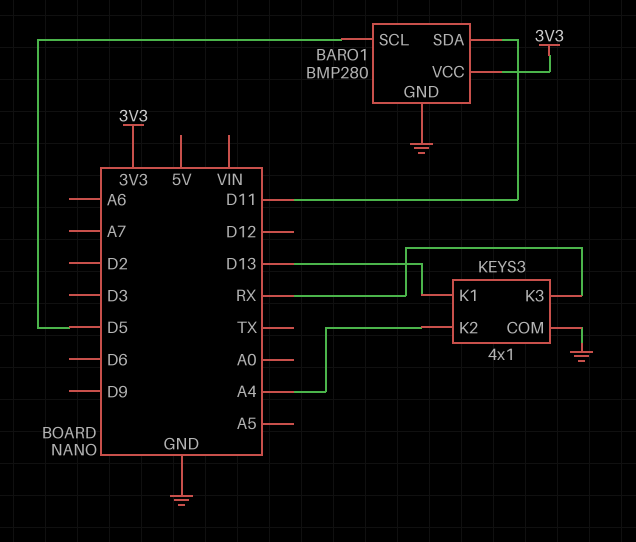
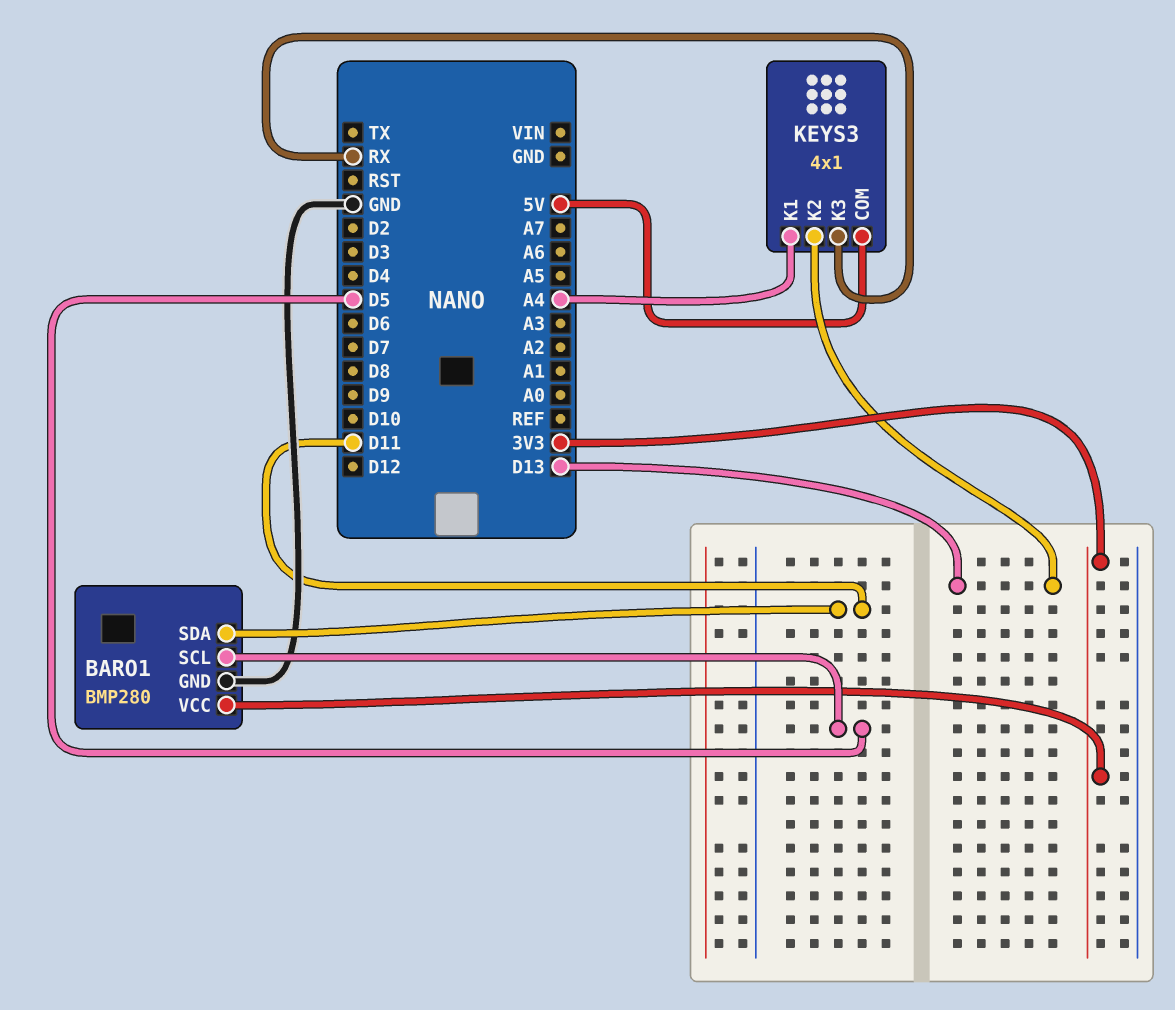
KEYS3 pin COM: GND -> 5V
KEYS3 pin K1: D13 -> A4
KEYS3 pin K2: A4 -> D13

